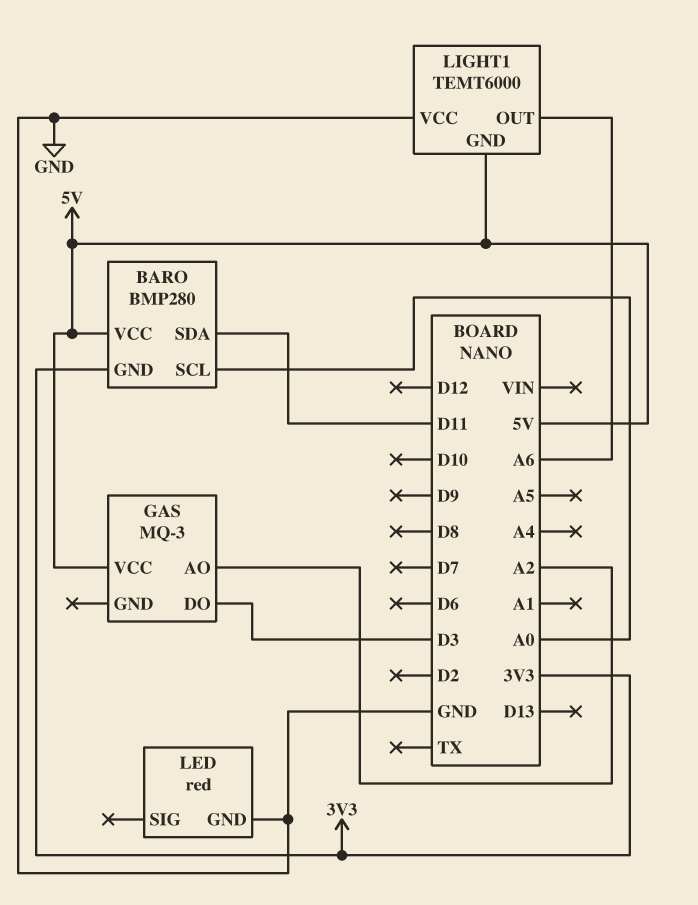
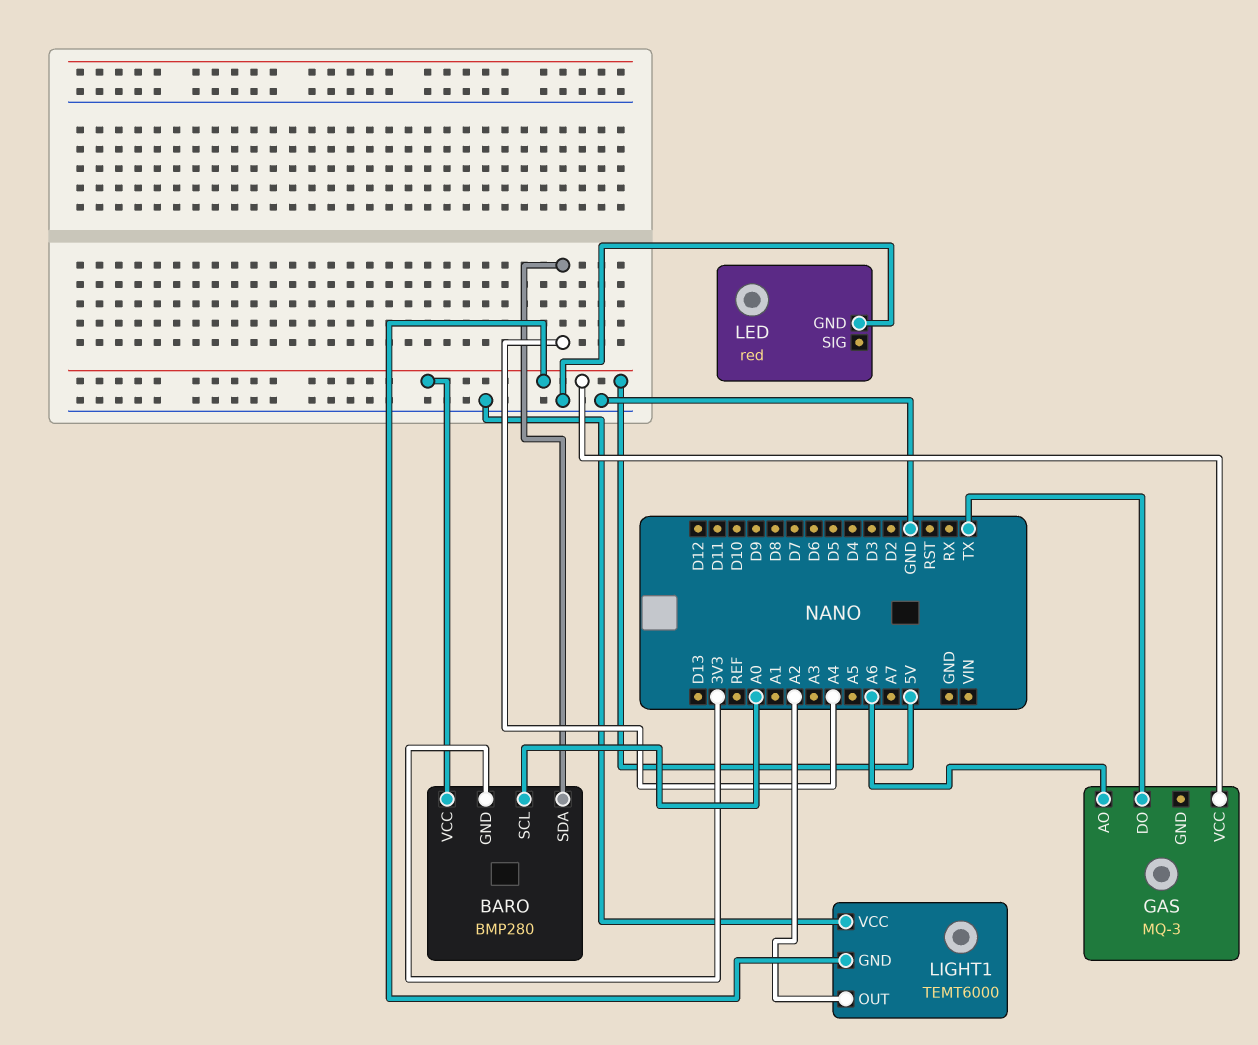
BARO pin SDA: D11 -> A4
GAS pin AO: A2 -> A6
GAS pin DO: D3 -> TX
LIGHT1 pin OUT: A6 -> A2

